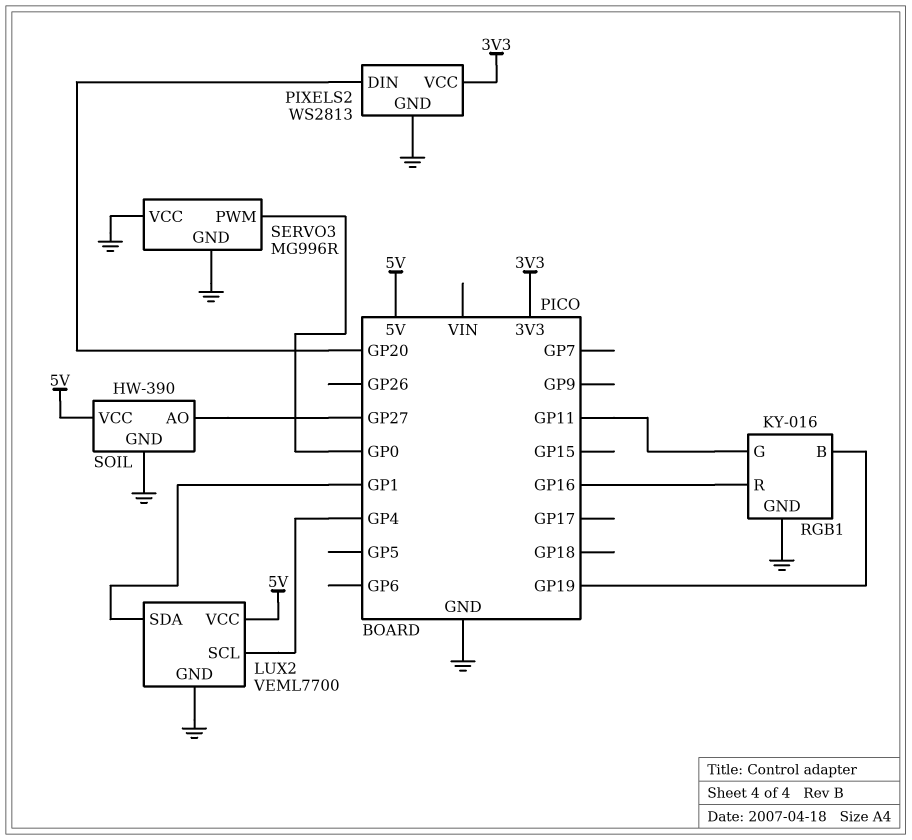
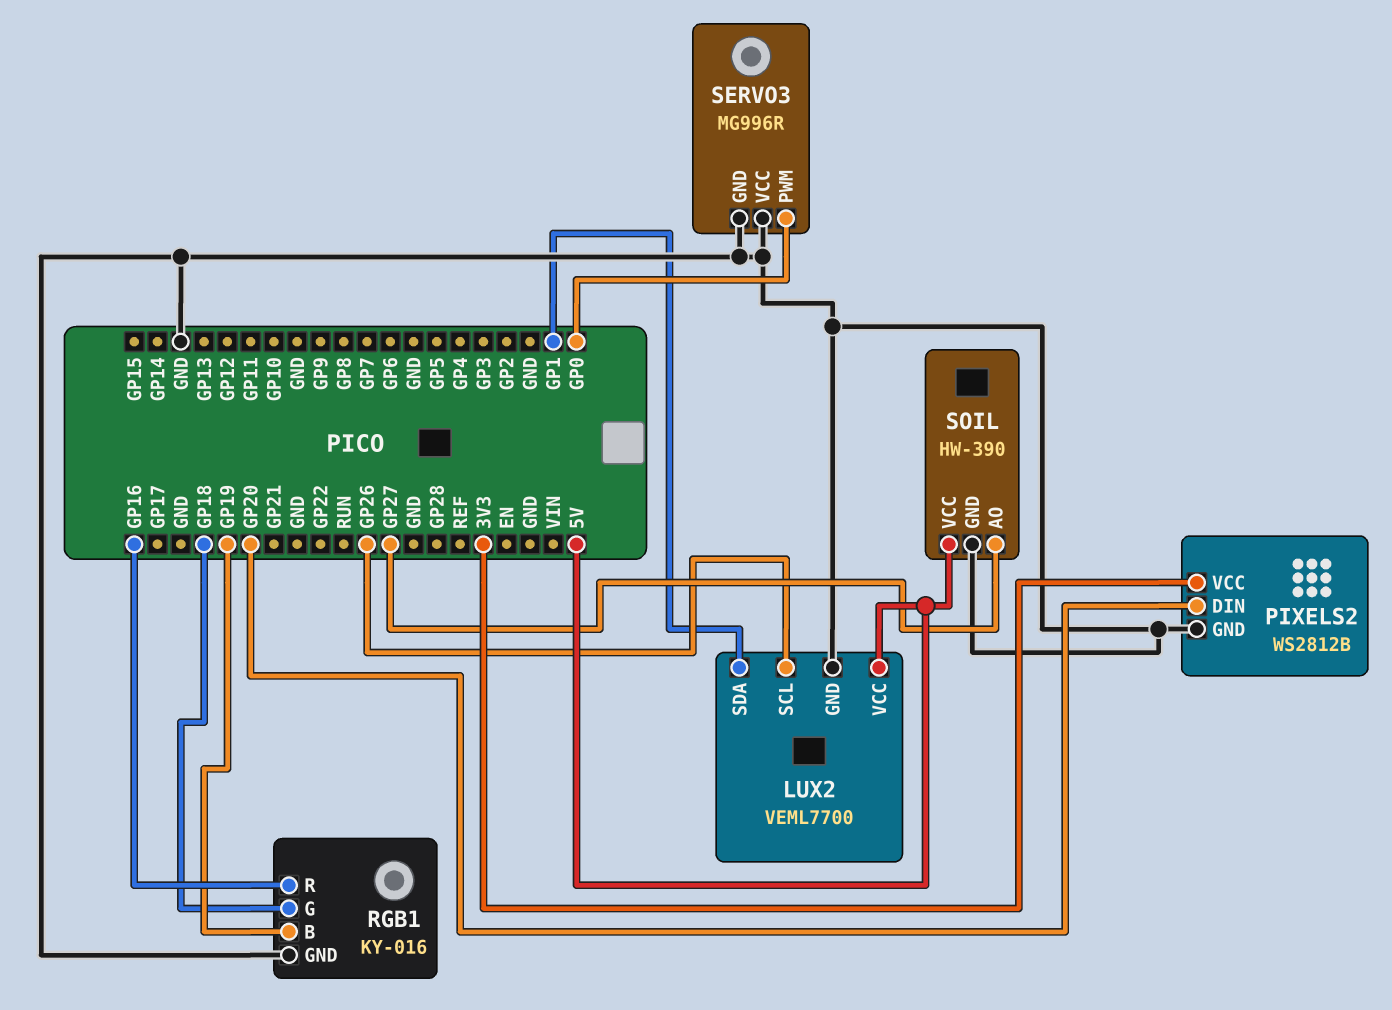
LUX2 pin SCL: GP4 -> GP26
PIXELS2: WS2813 -> WS2812B
RGB1 pin G: GP11 -> GP18

